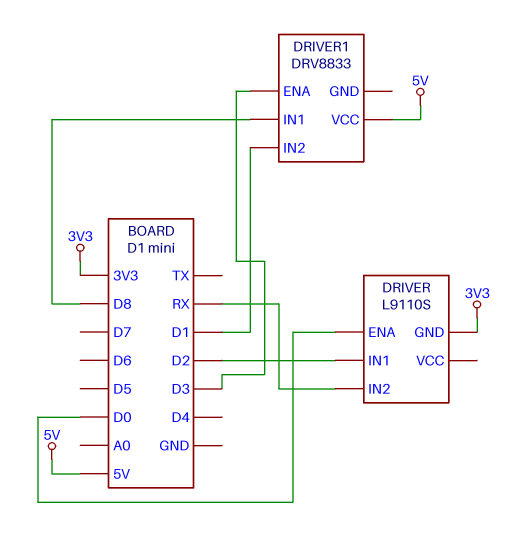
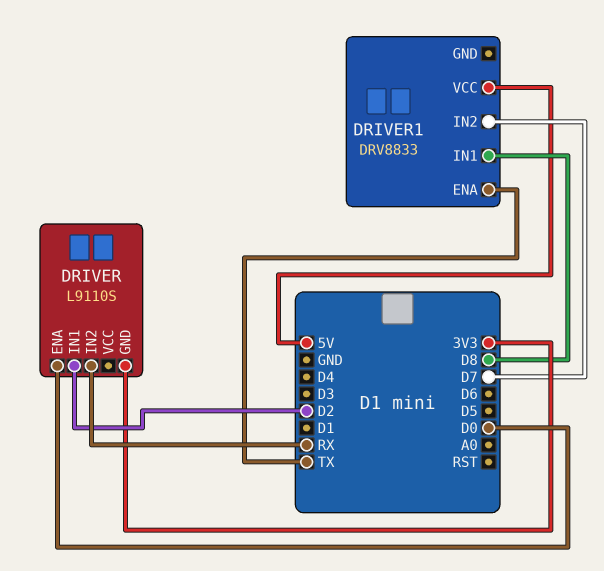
DRIVER1 pin ENA: D3 -> TX
DRIVER1 pin IN2: D1 -> D7

